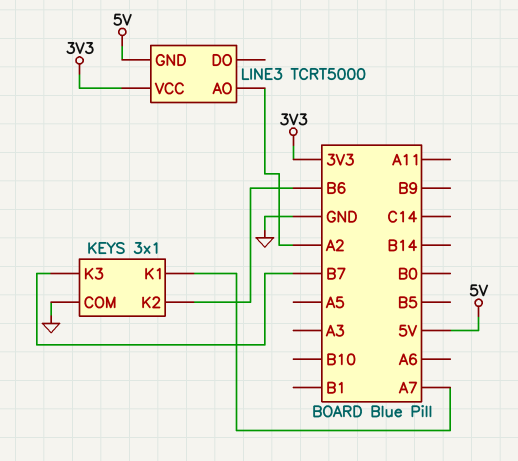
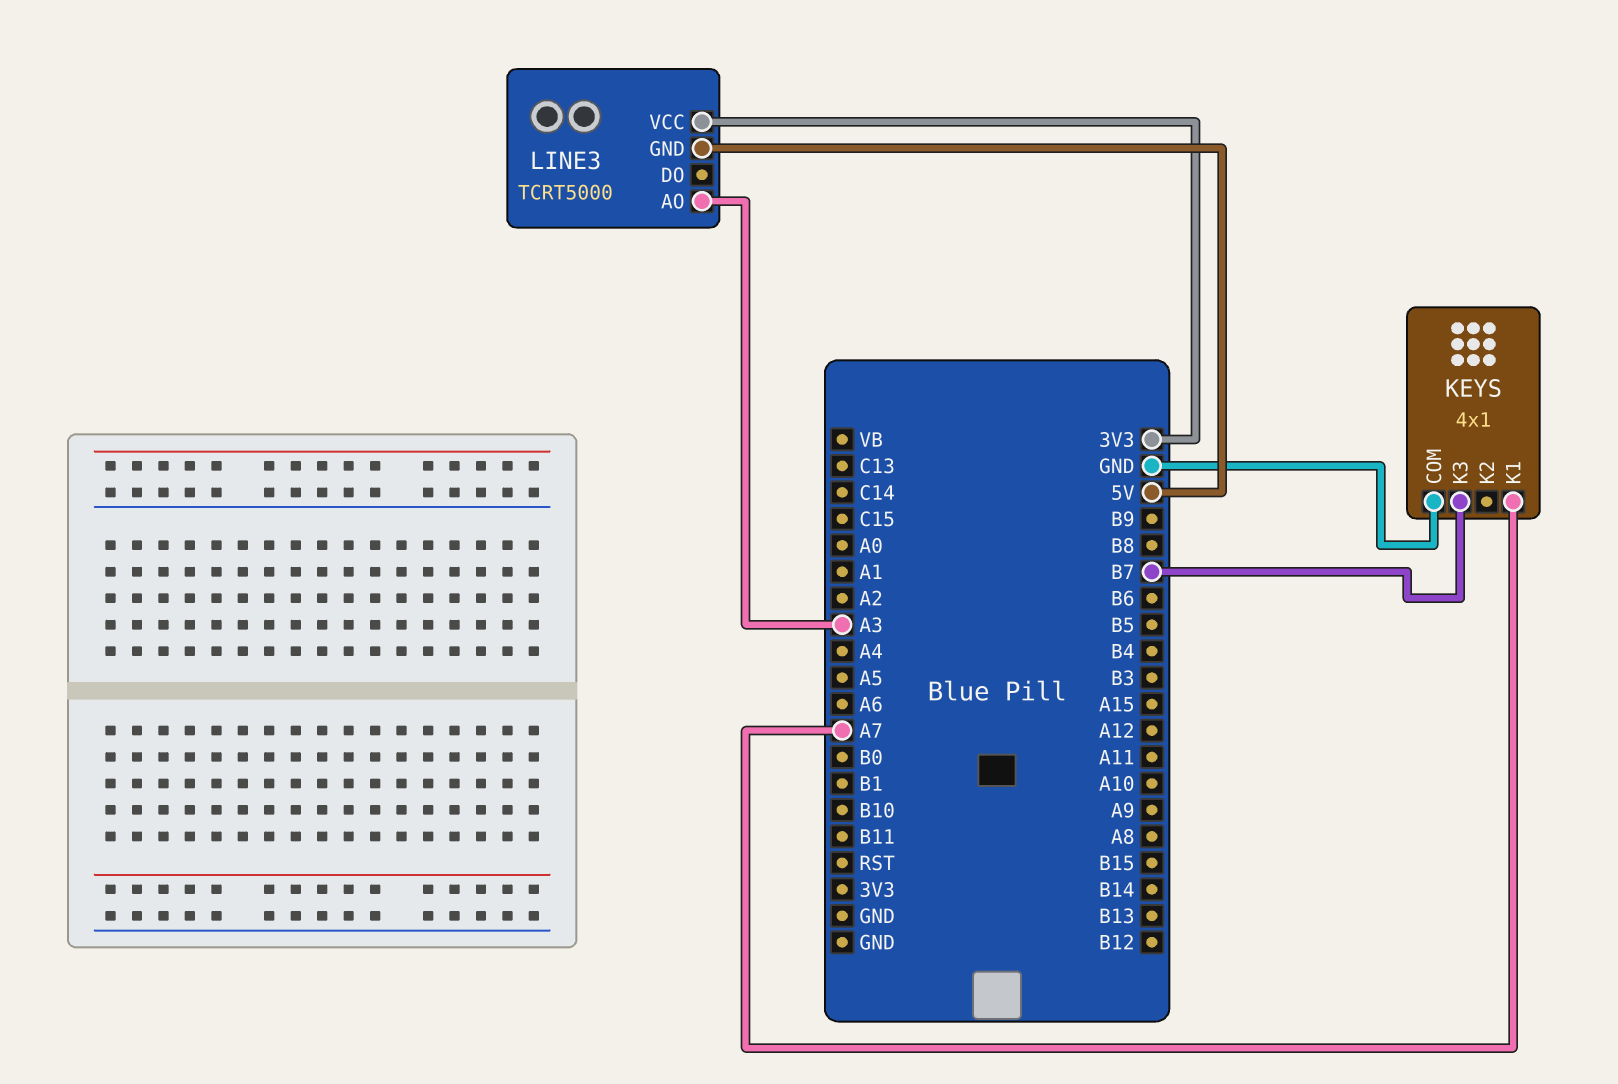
KEYS: 3x1 -> 4x1
KEYS pin K2: B6 -> none
LINE3 pin AO: A2 -> A3

